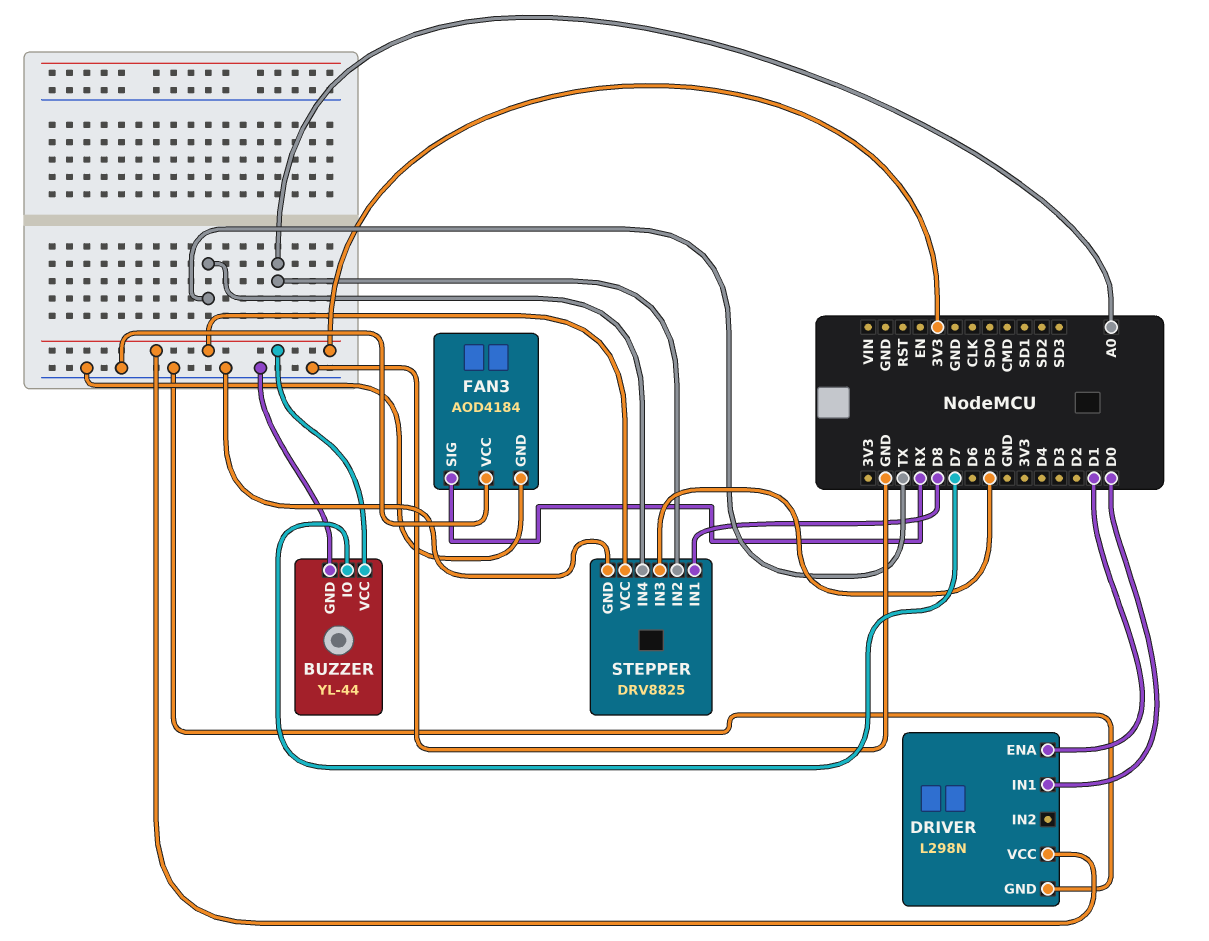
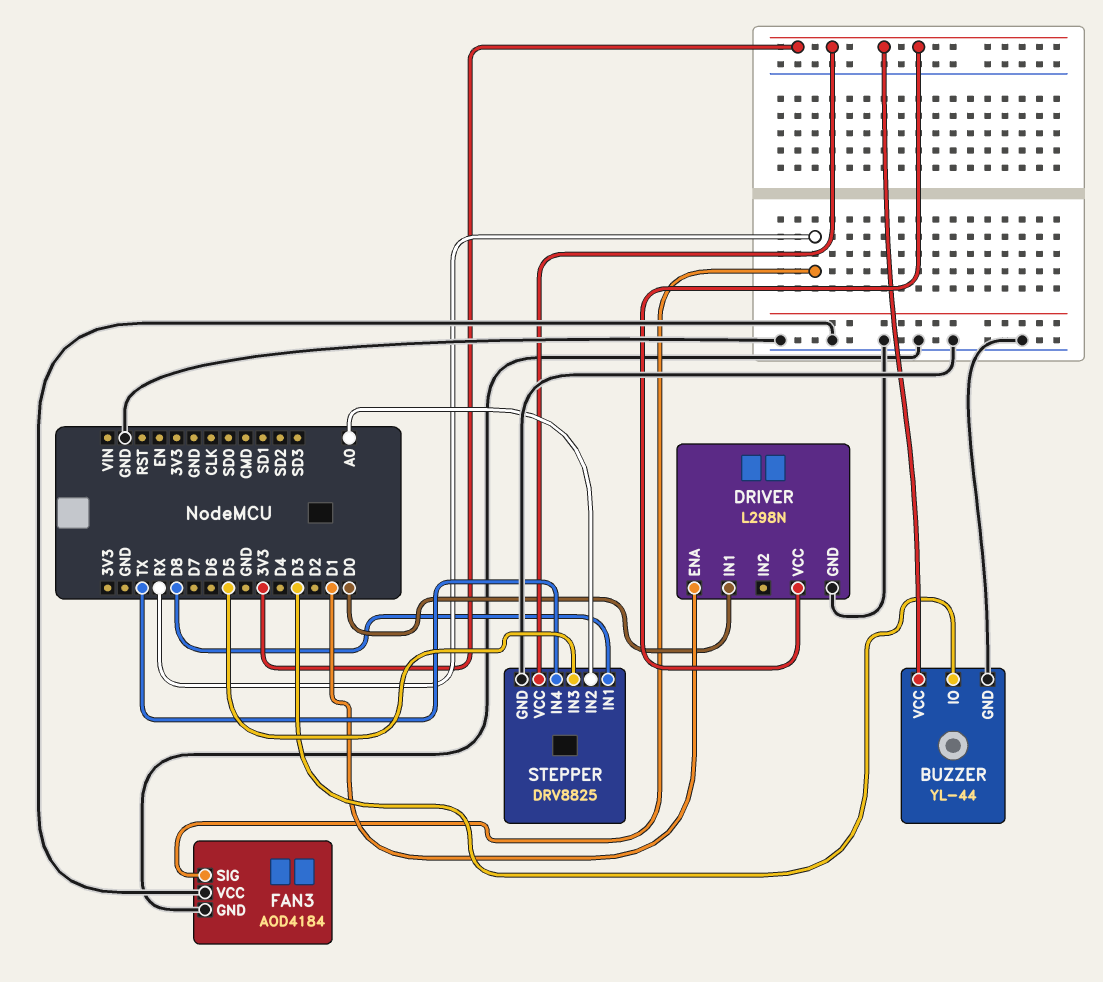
BUZZER pin IO: D7 -> D3

